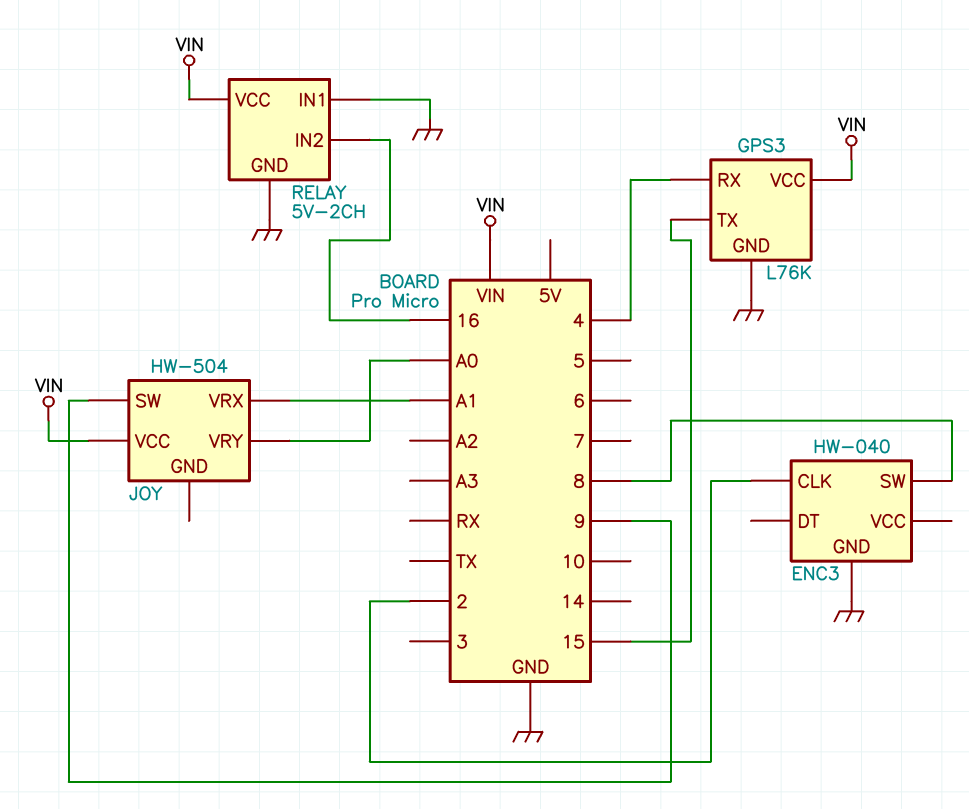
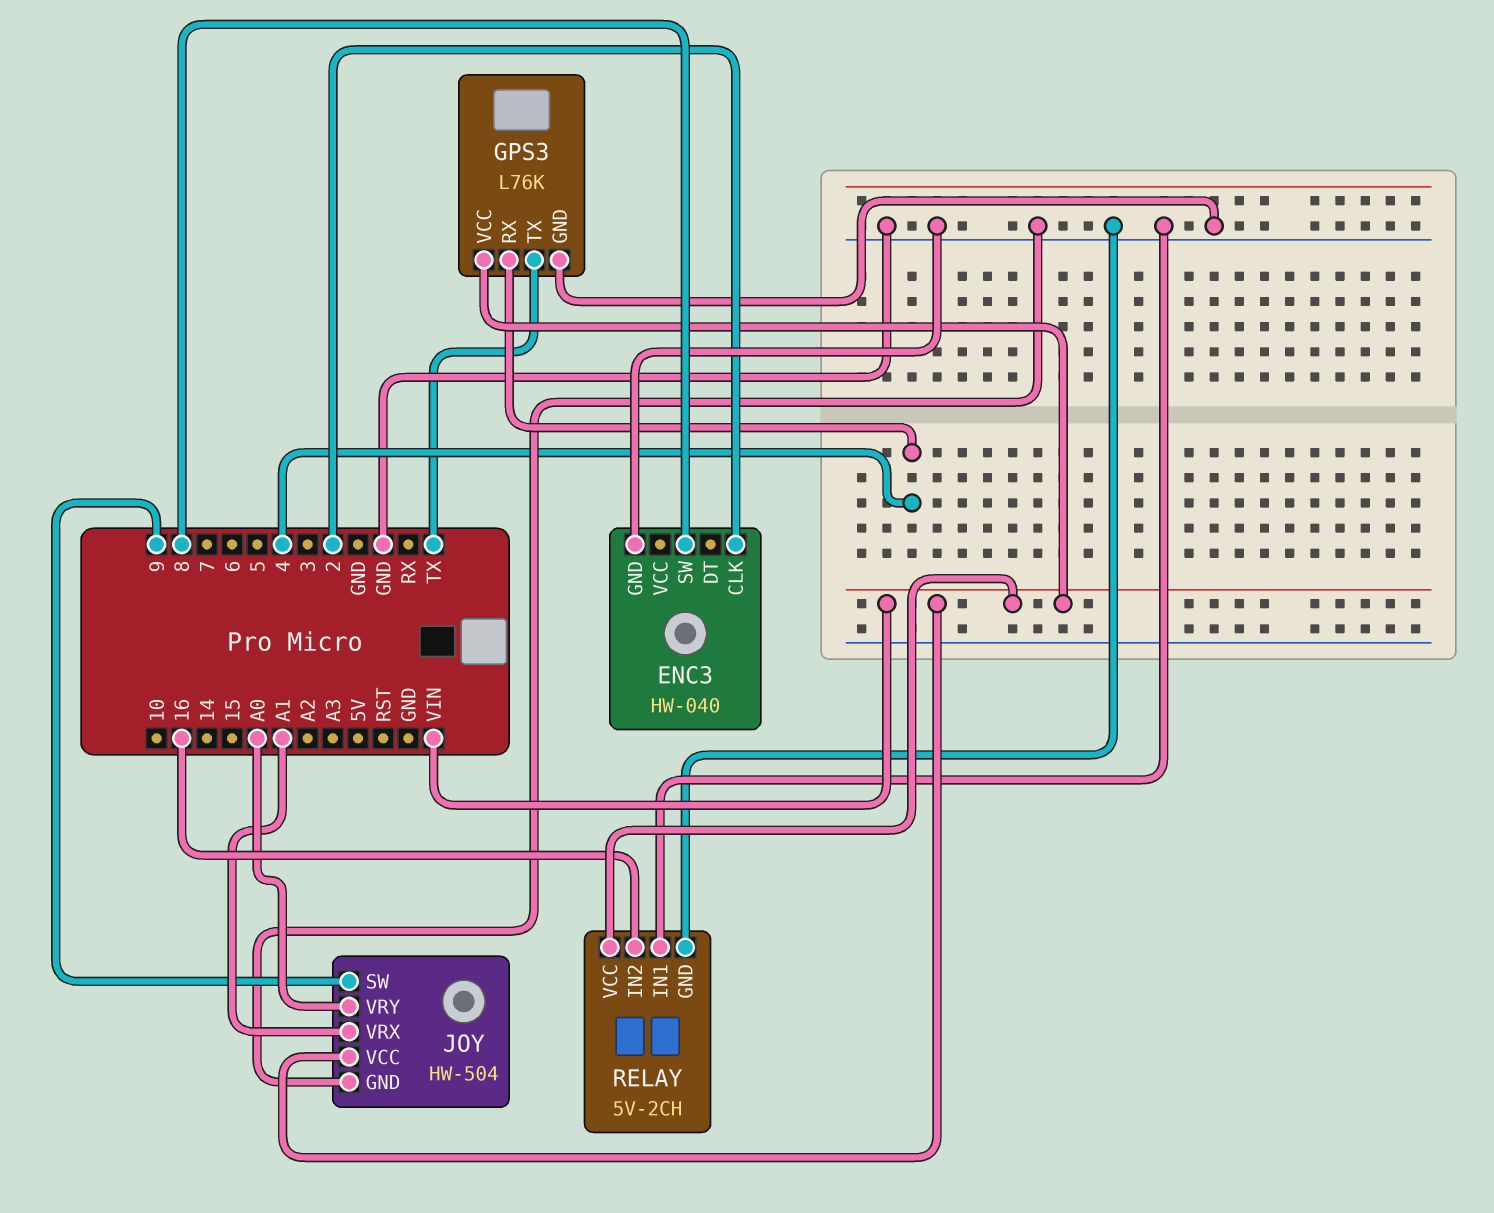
GPS3 pin TX: 15 -> TX
JOY pin GND: none -> GND

